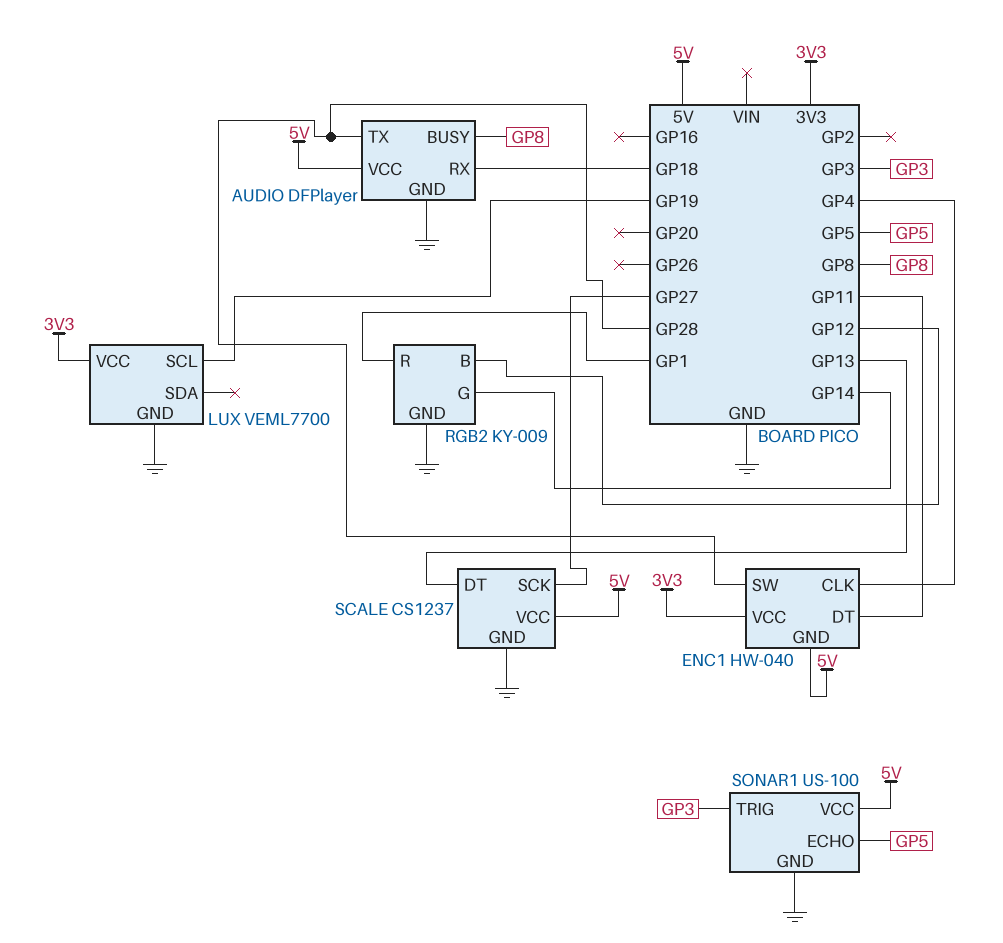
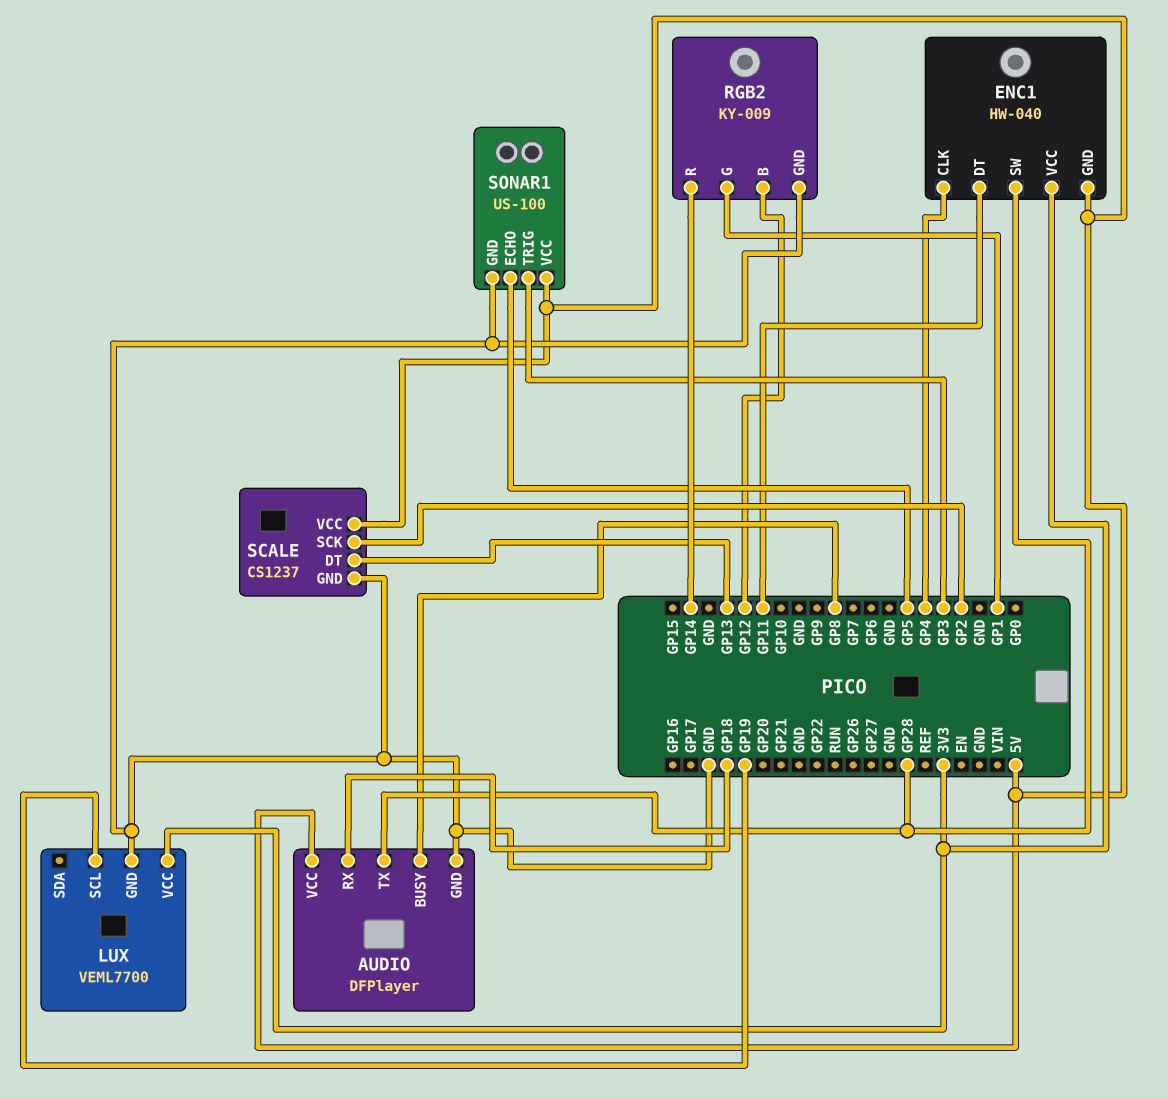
RGB2 pin G: GP14 -> GP1
RGB2 pin R: GP1 -> GP14
SCALE pin SCK: GP27 -> GP2

